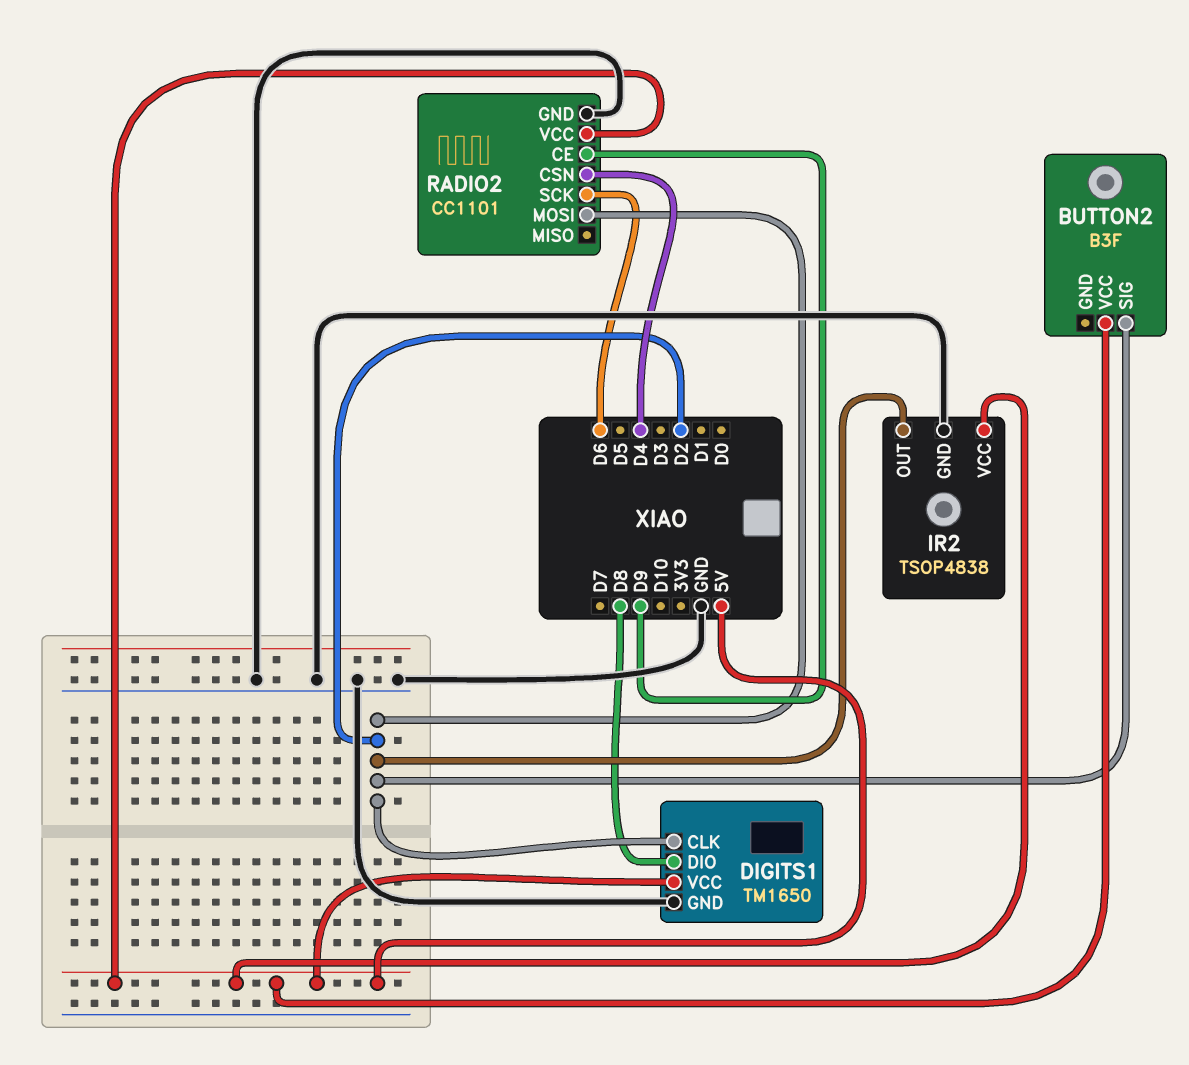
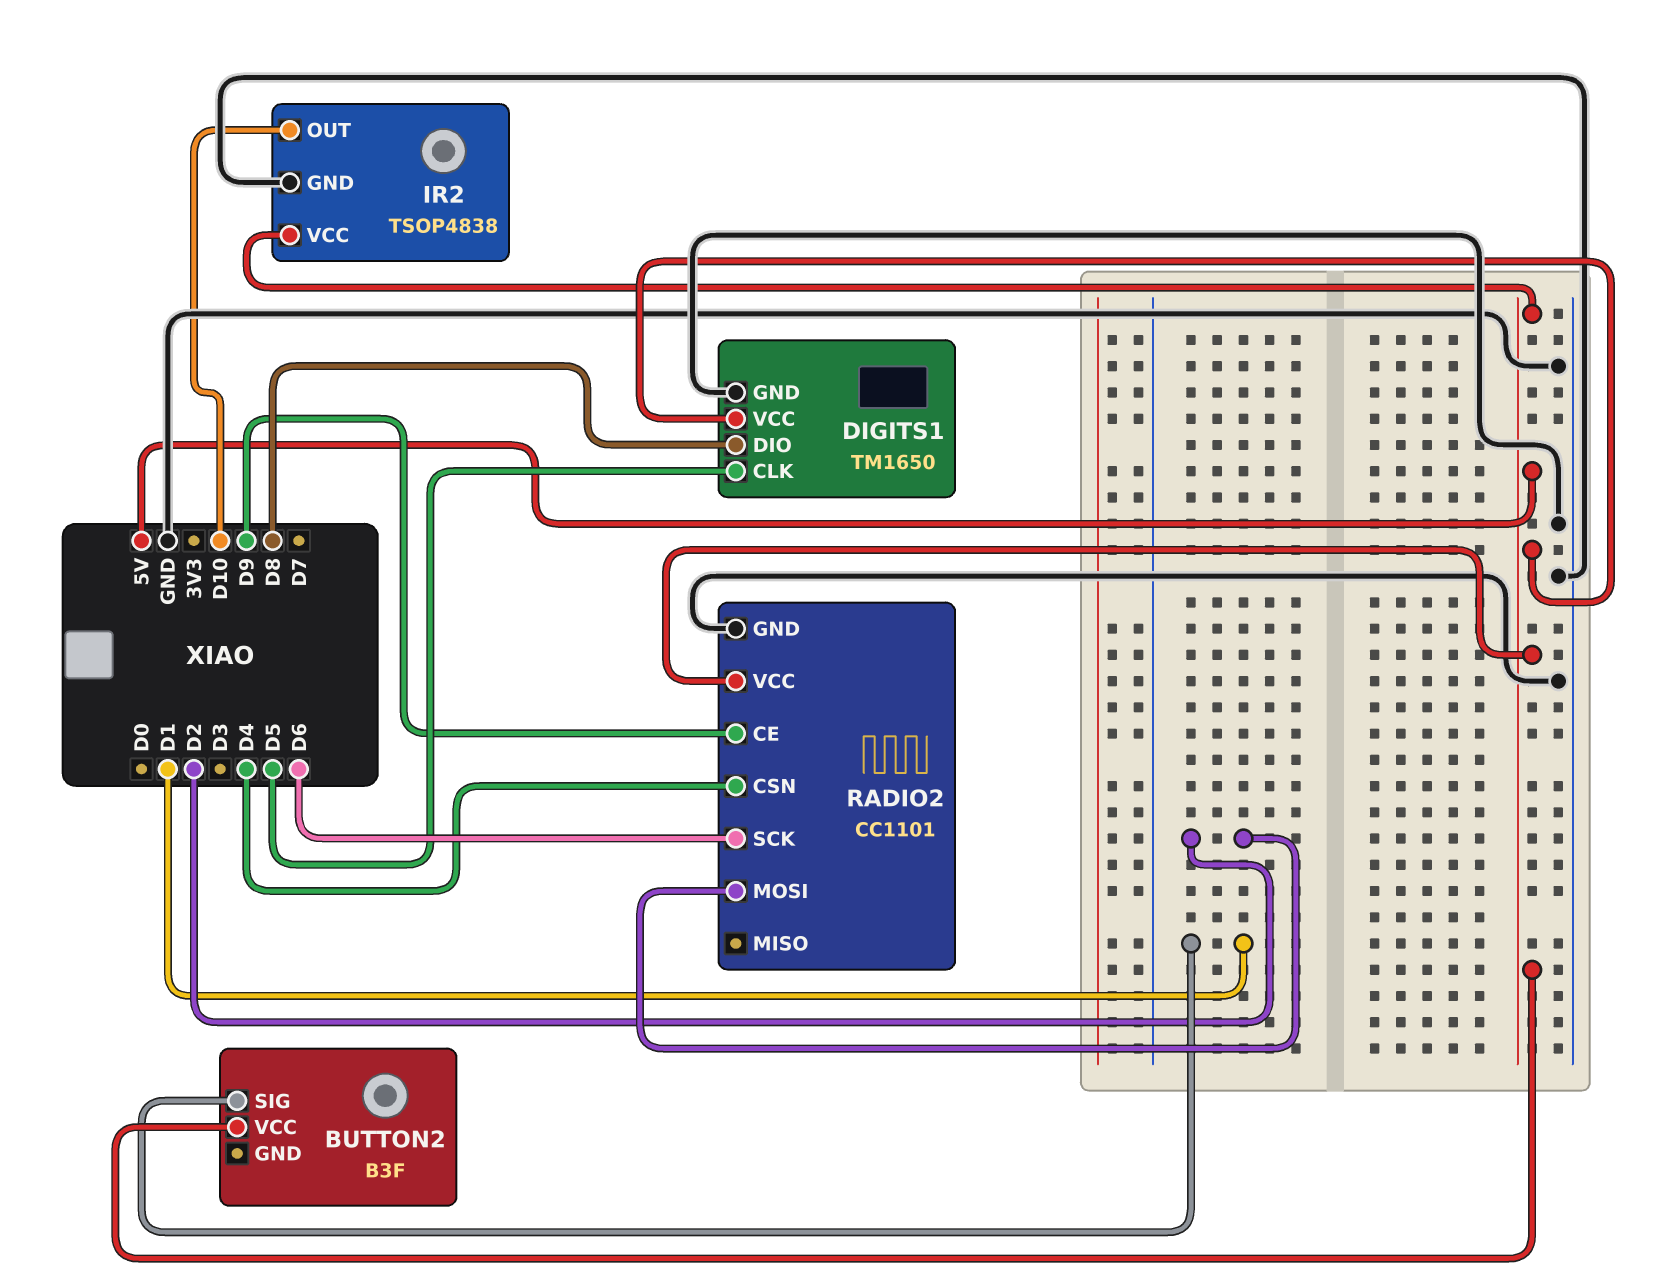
BUTTON2 pin SIG: D2 -> D1
DIGITS1 pin CLK: D2 -> D5
IR2 pin OUT: D2 -> D10

